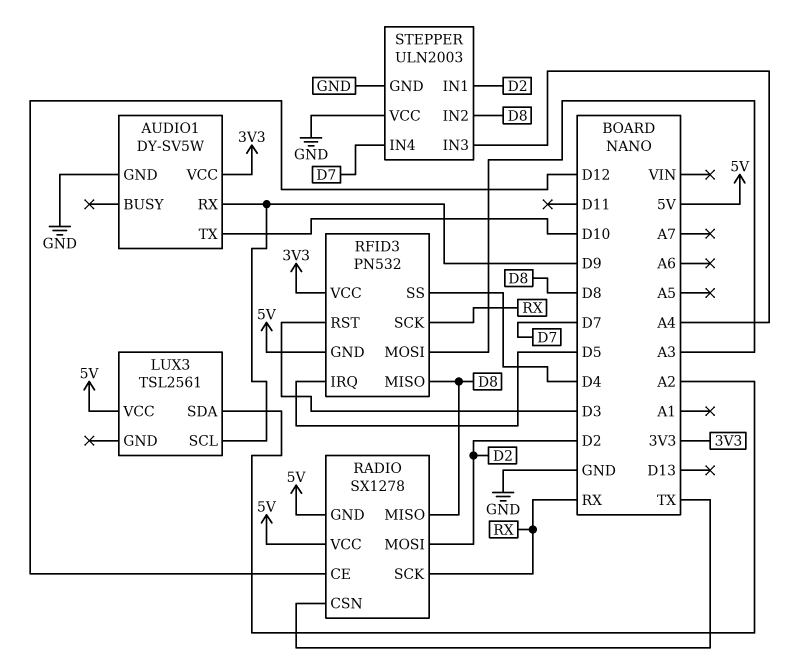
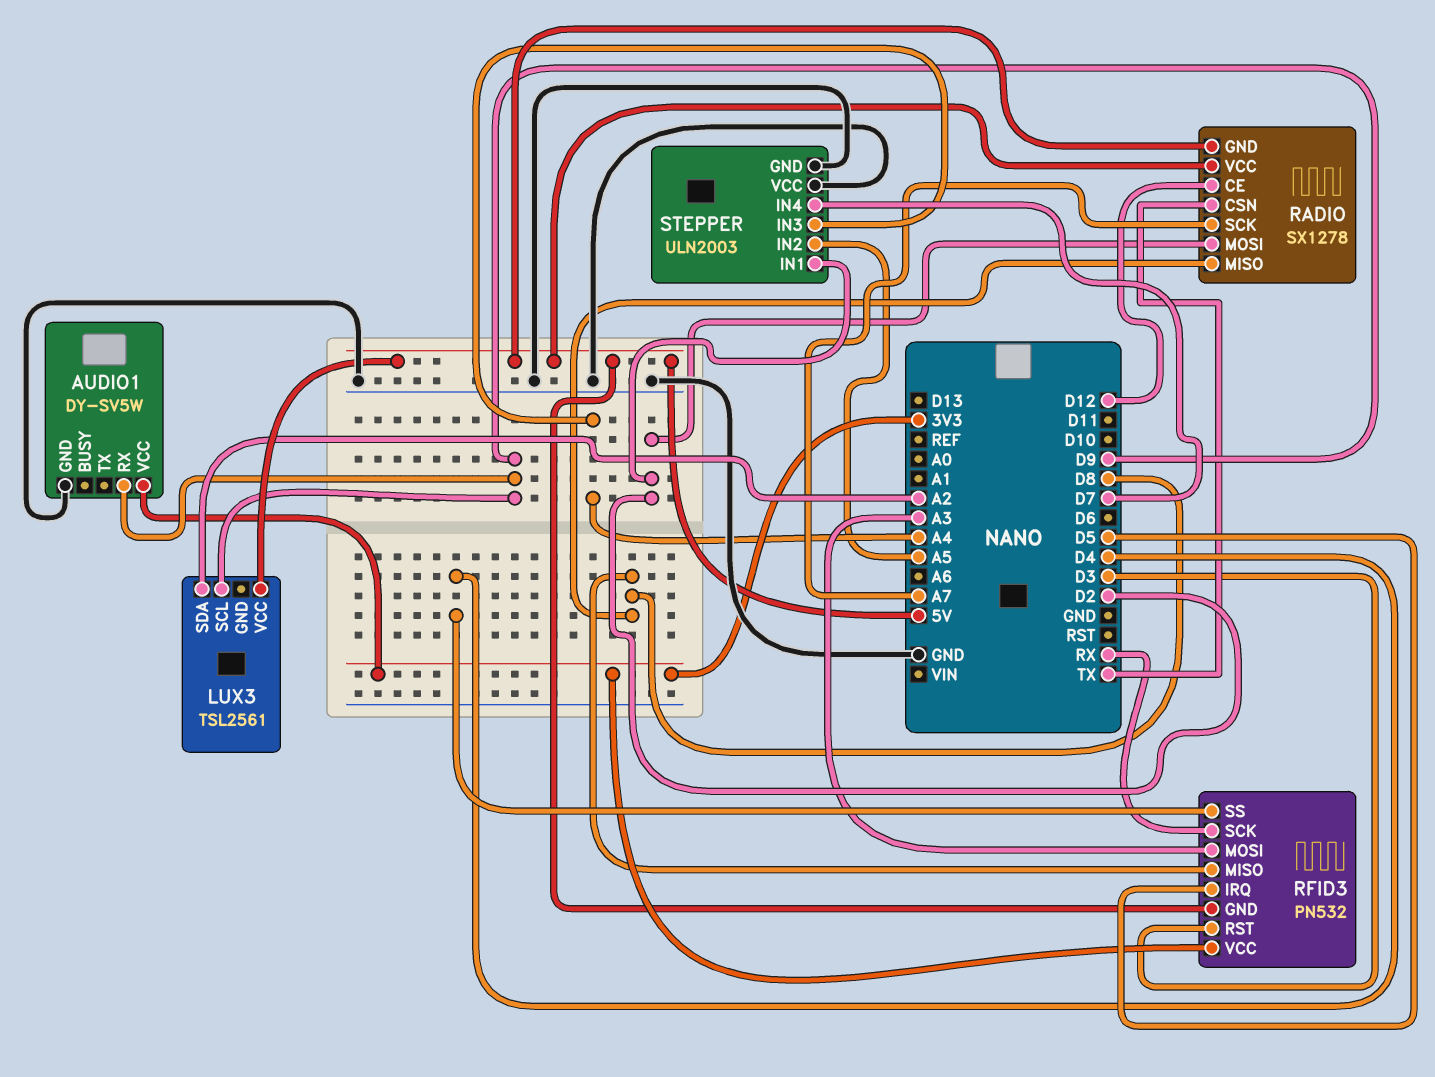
AUDIO1 pin TX: D10 -> none
RADIO pin SCK: RX -> A7
STEPPER pin IN2: D8 -> A5

